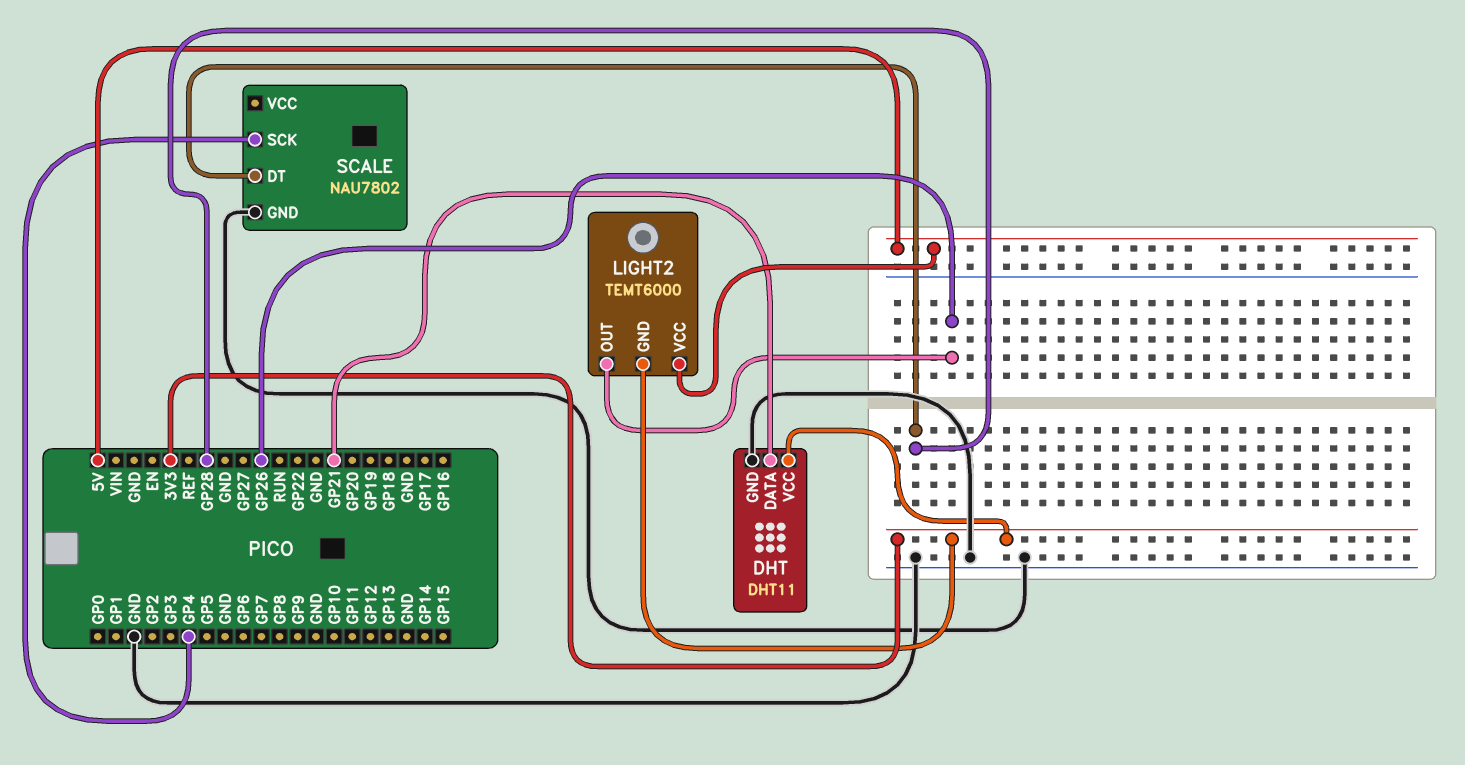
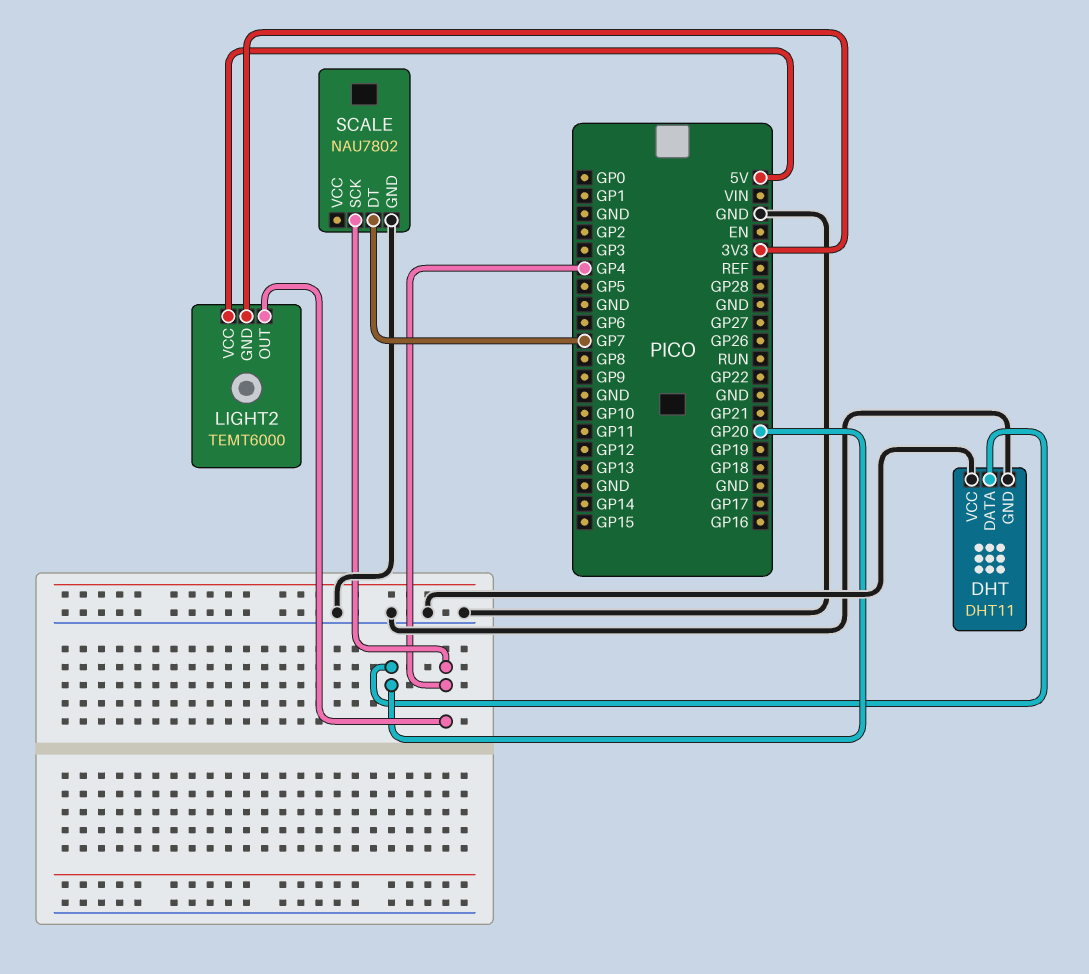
DHT pin DATA: GP21 -> GP20
DHT pin VCC: 3V3 -> GND
LIGHT2 pin OUT: GP26 -> GP4
SCALE pin DT: GP28 -> GP7

